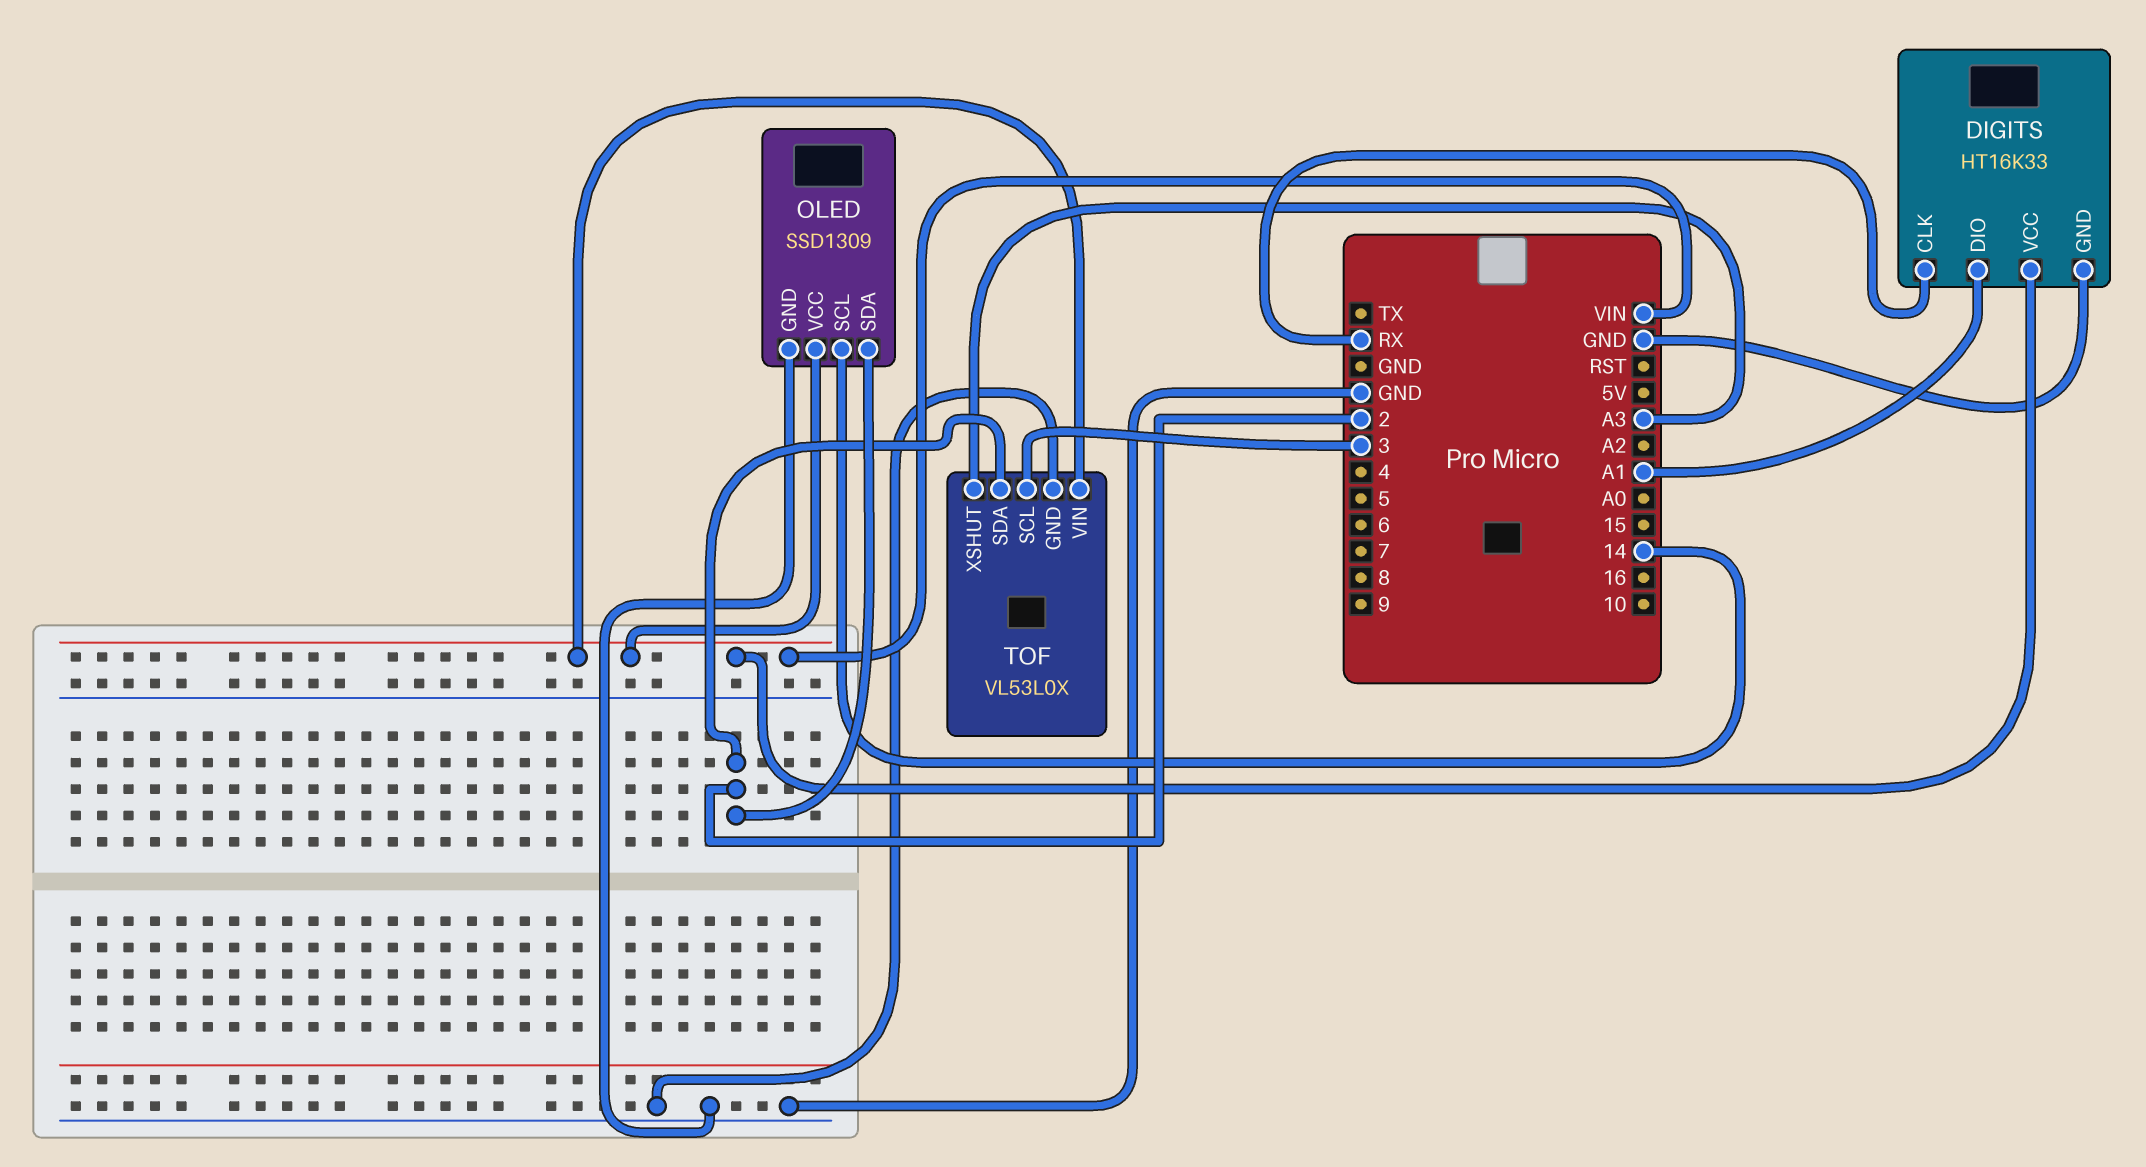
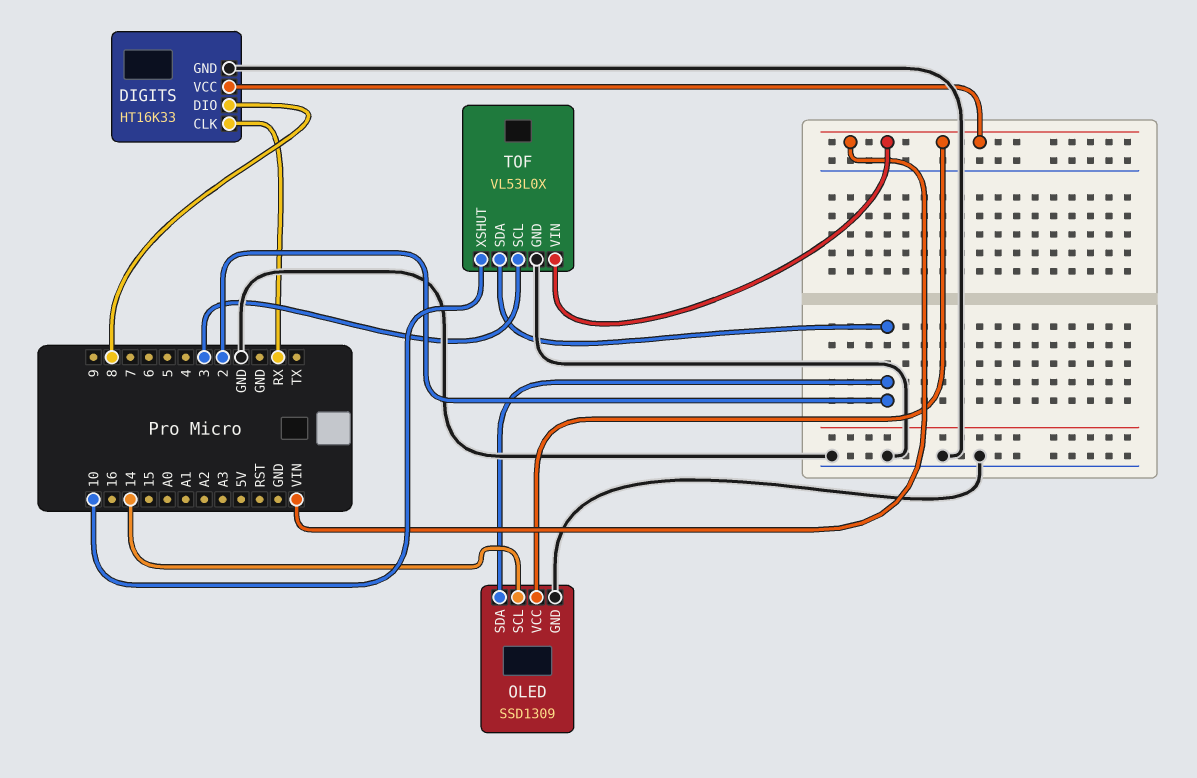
DIGITS pin DIO: A1 -> 8
TOF pin XSHUT: A3 -> 10

